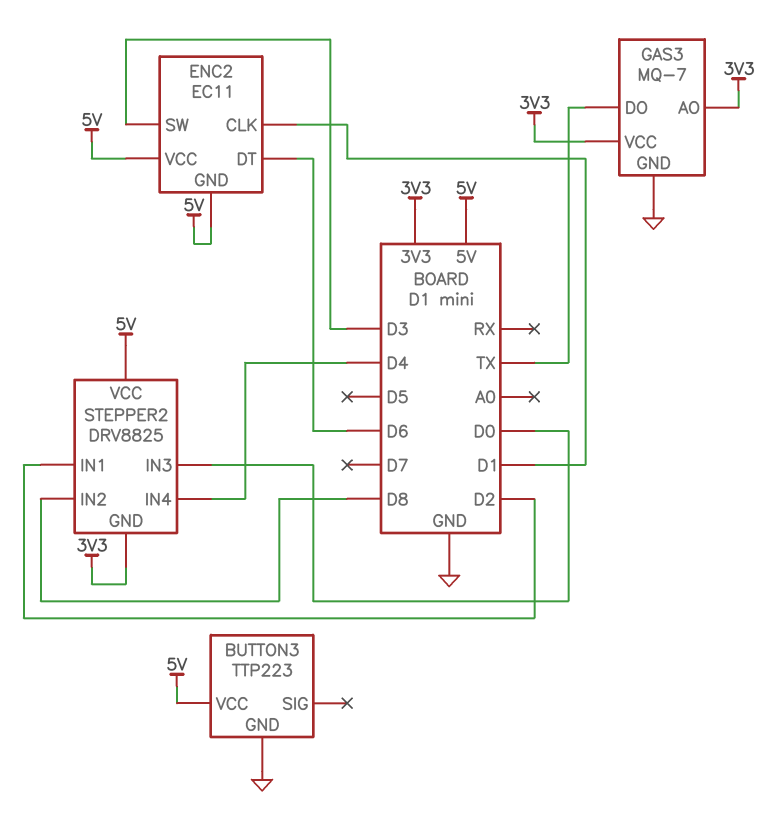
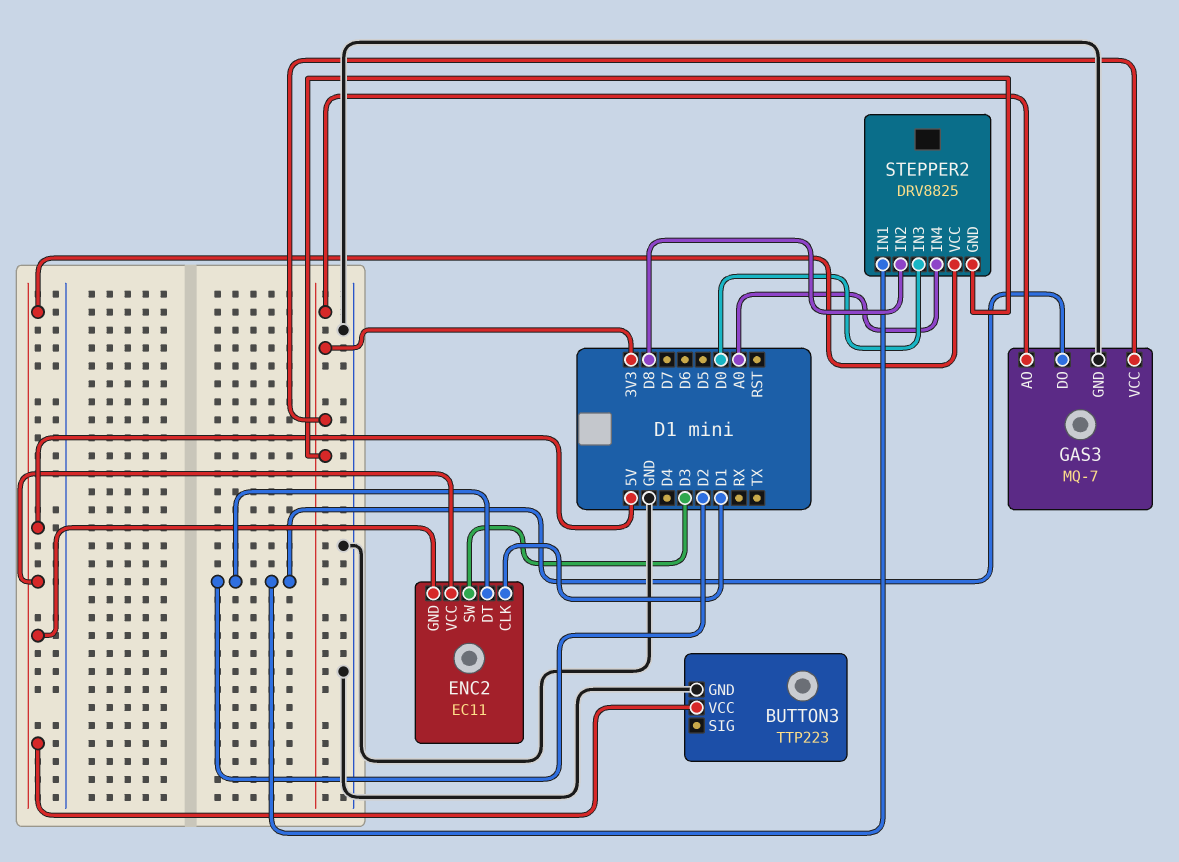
ENC2 pin DT: D6 -> D2
GAS3 pin DO: TX -> D2
STEPPER2 pin IN4: D4 -> A0

